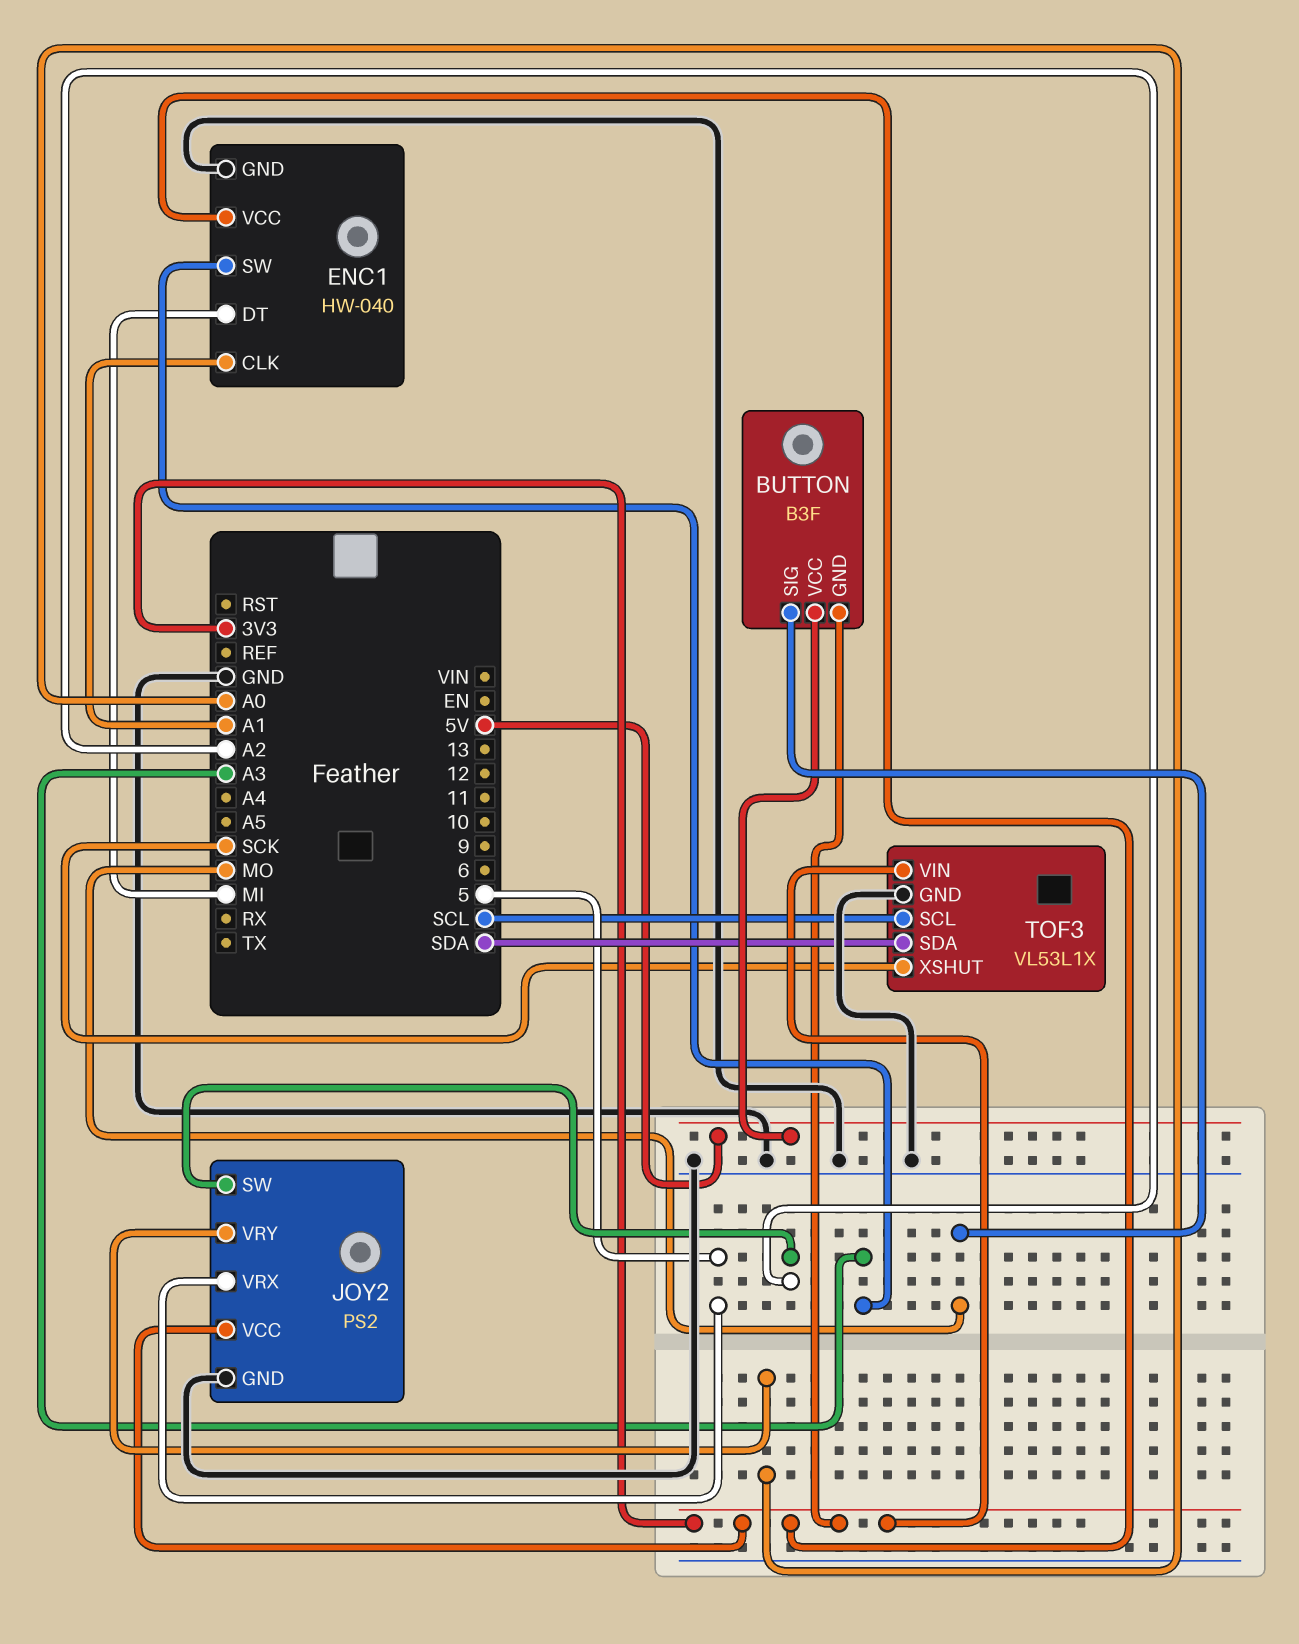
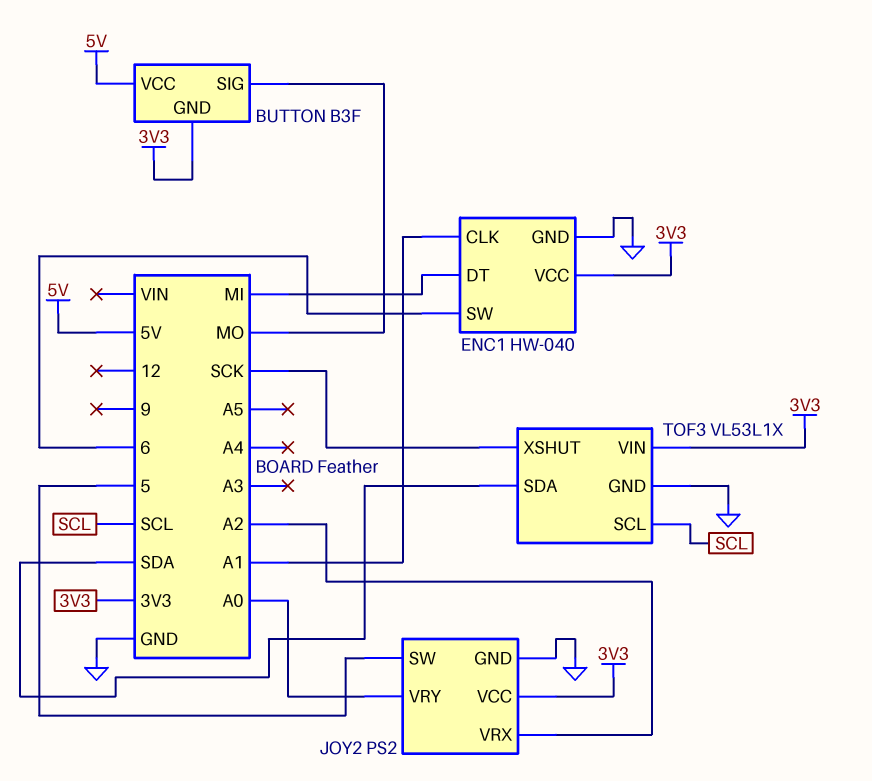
ENC1 pin SW: A3 -> 6
JOY2 pin SW: A2 -> 5
JOY2 pin VRX: 5 -> A2

